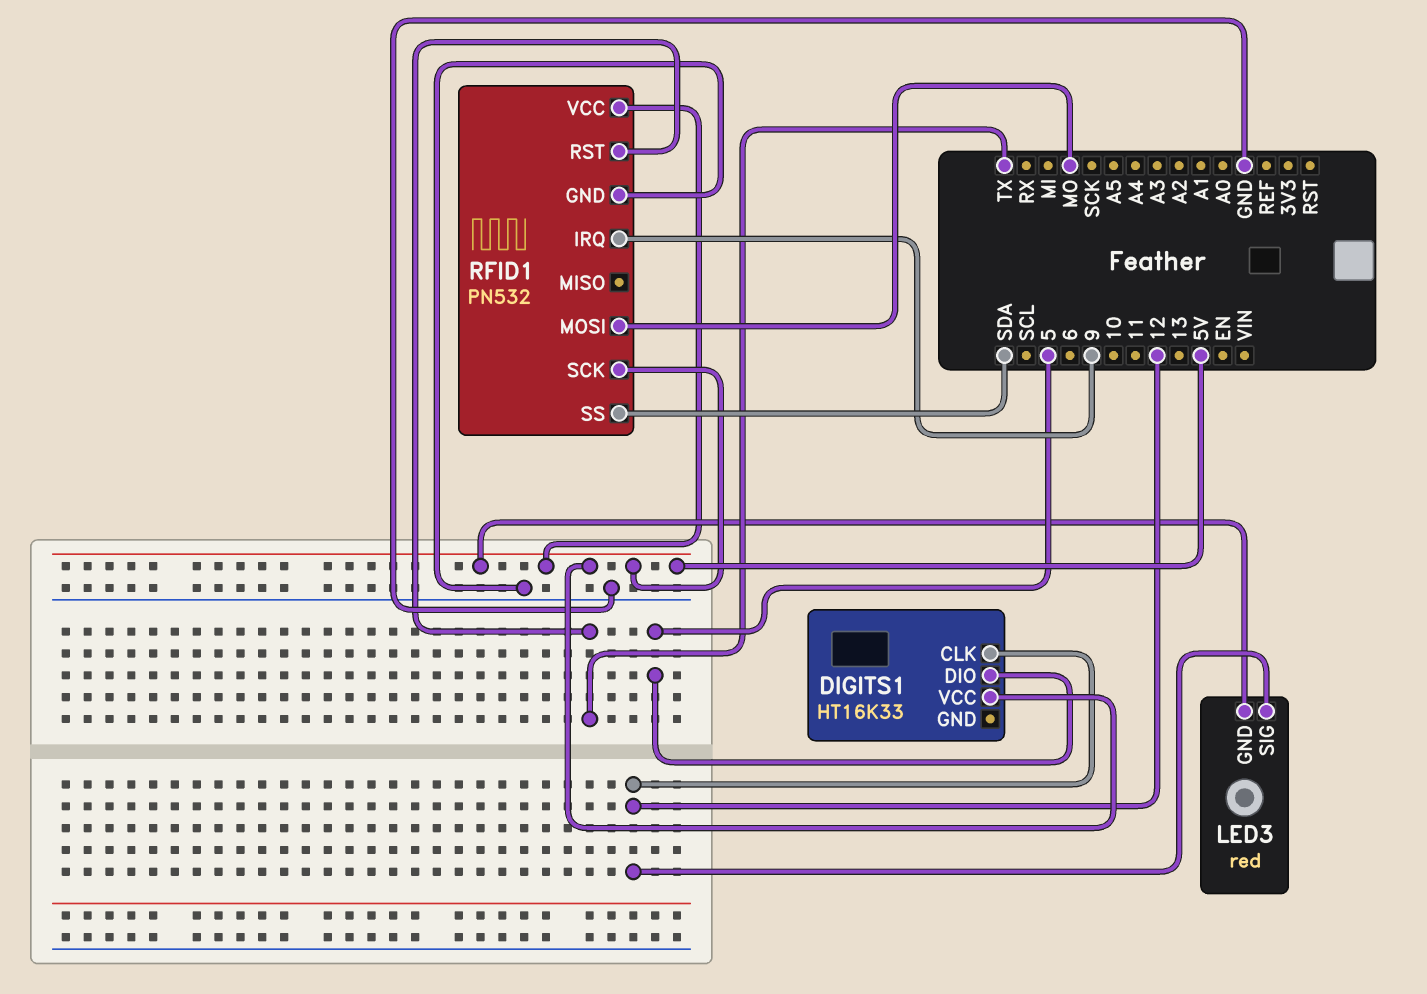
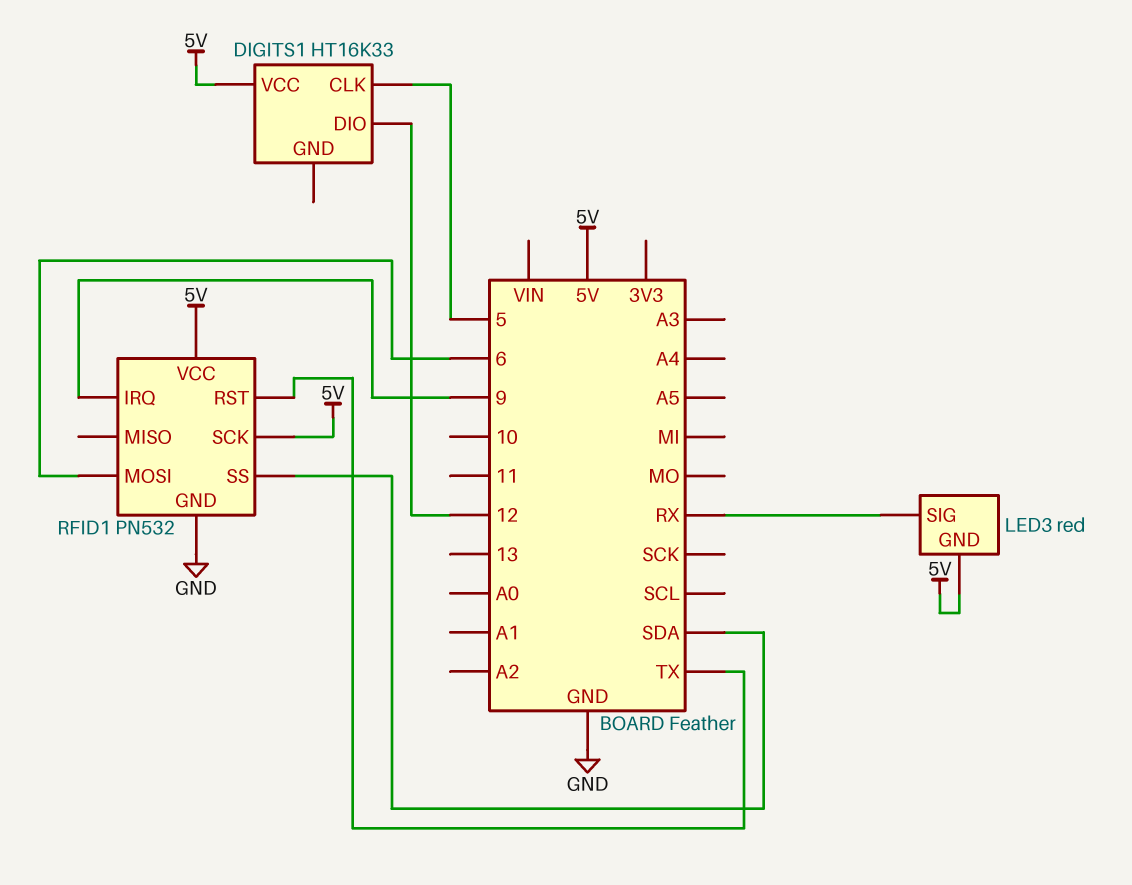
DIGITS1 pin CLK: 12 -> 5
DIGITS1 pin DIO: 5 -> 12
LED3 pin SIG: 12 -> RX
RFID1 pin MOSI: MO -> 6

